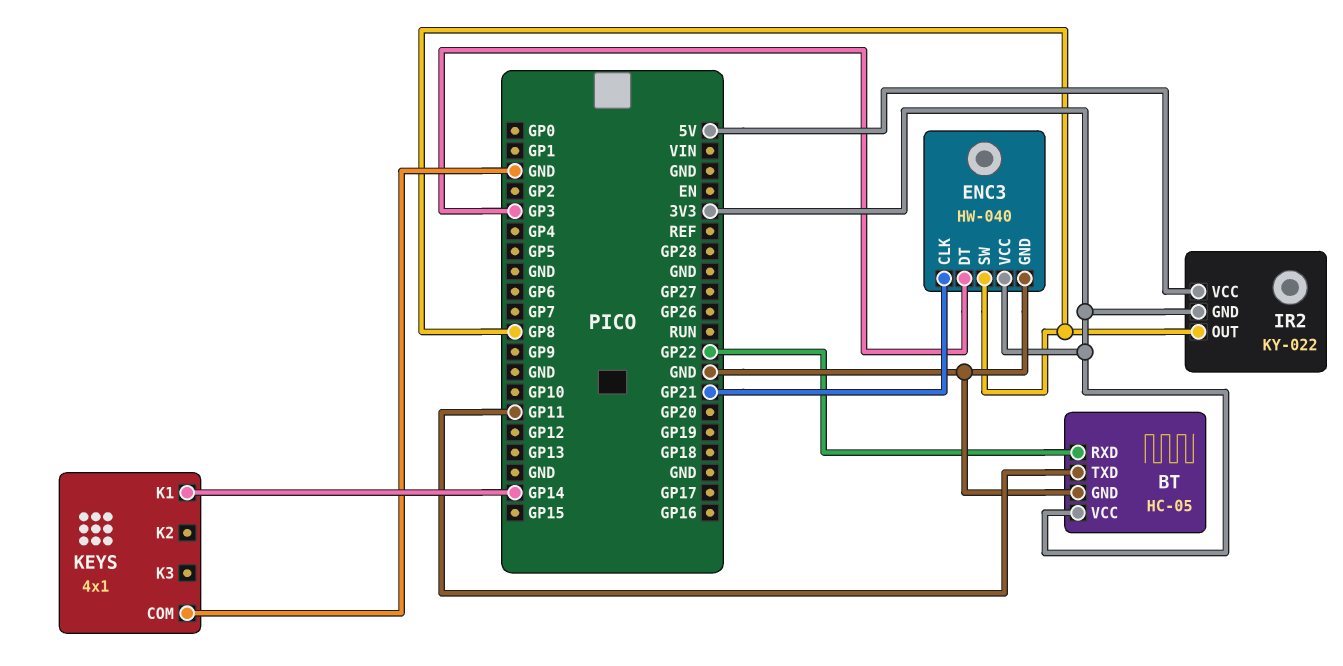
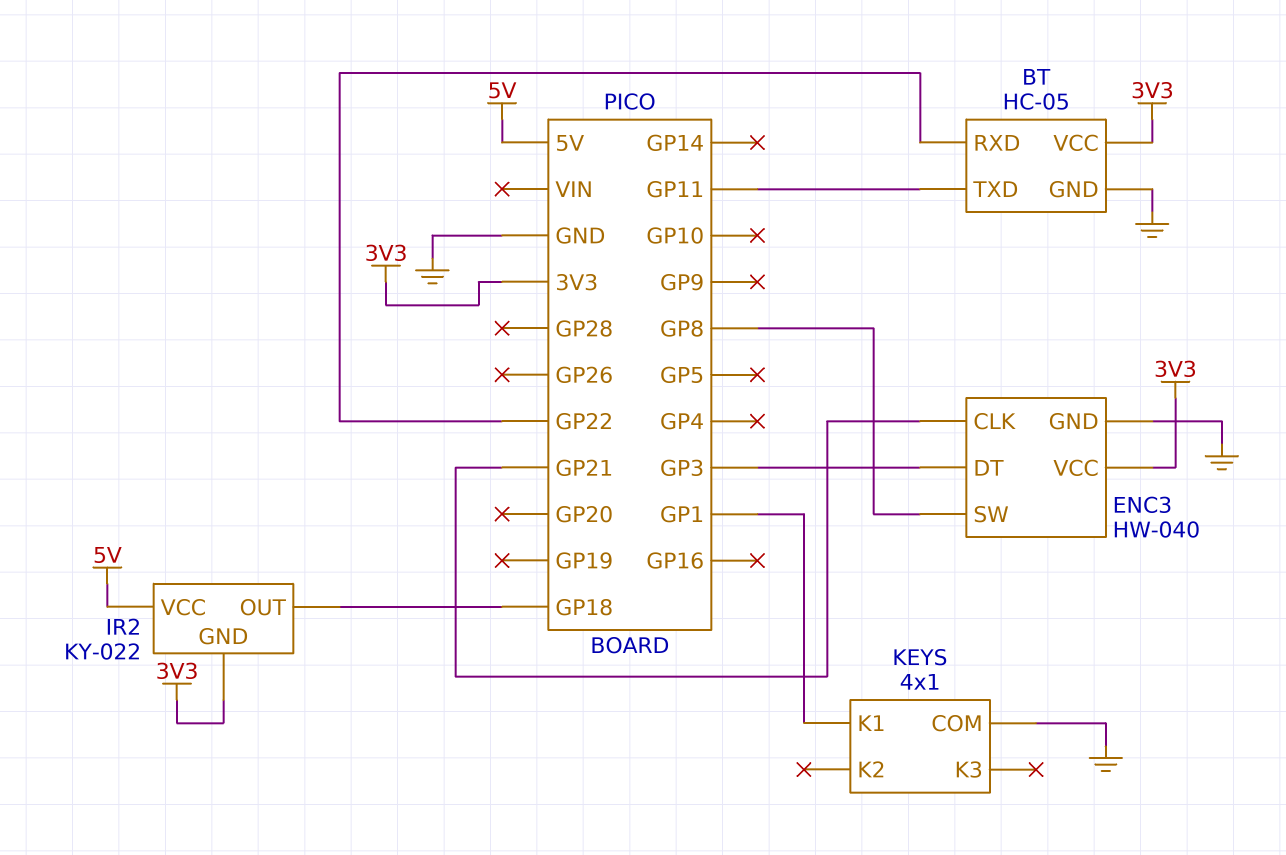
IR2 pin OUT: GP8 -> GP18
KEYS pin K1: GP14 -> GP1

